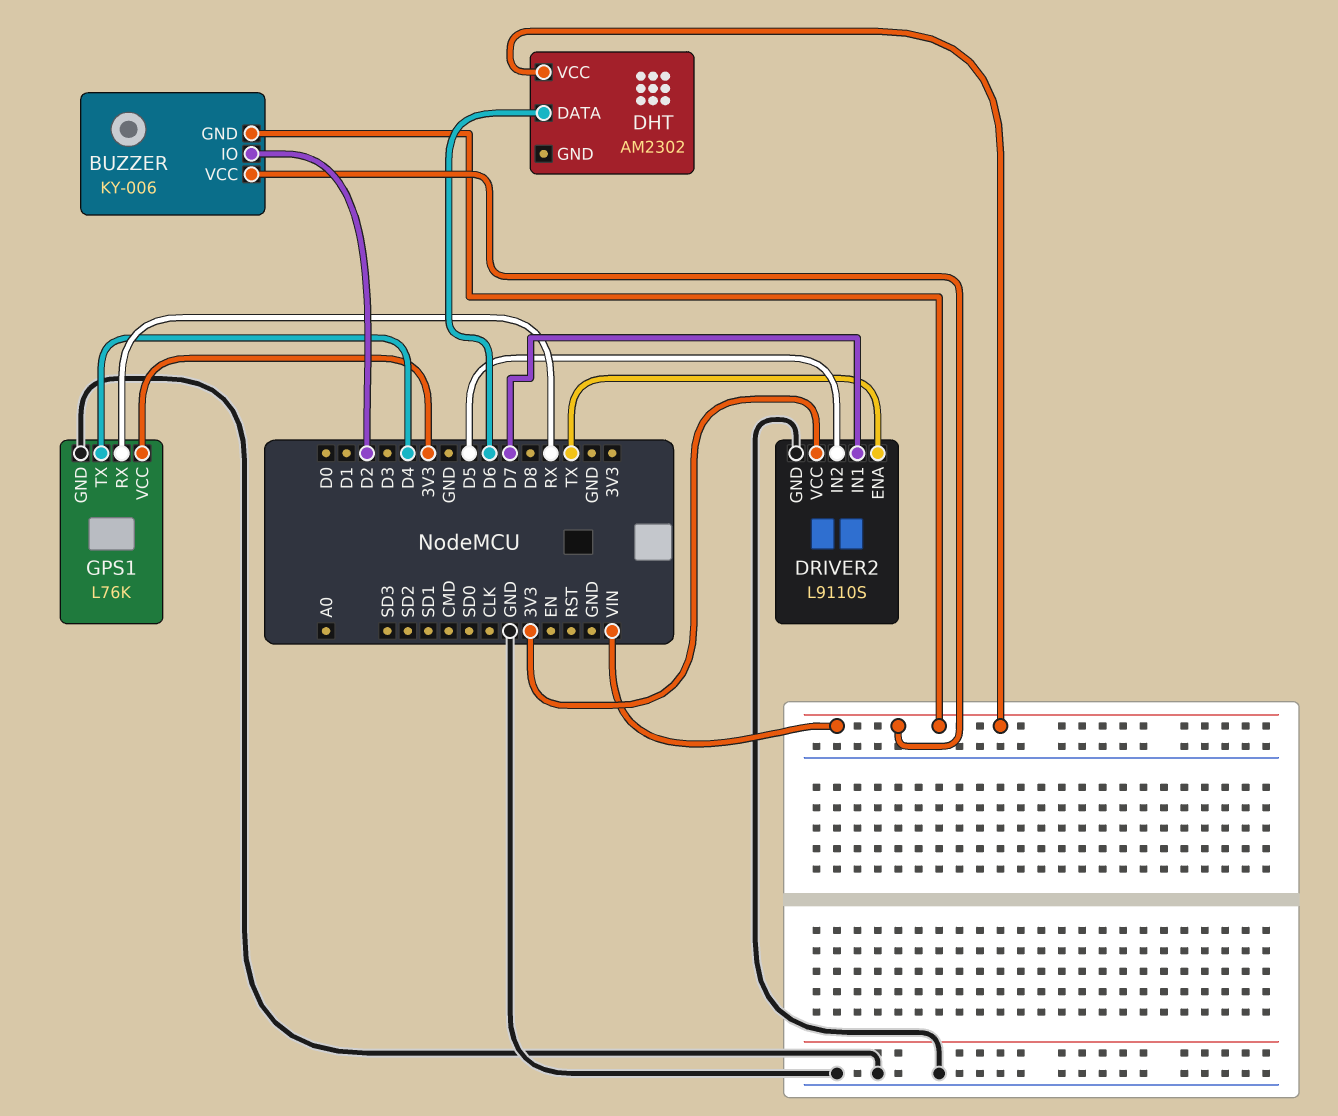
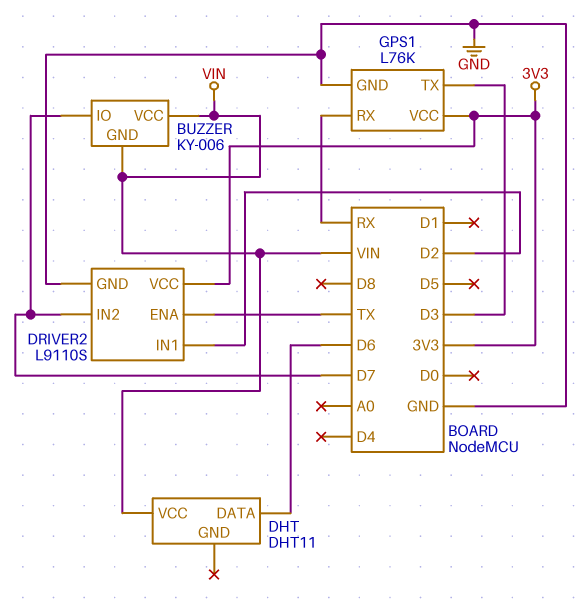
BUZZER pin IO: D2 -> D7
DHT: AM2302 -> DHT11
DRIVER2 pin IN1: D7 -> D2
DRIVER2 pin IN2: D5 -> D7
GPS1 pin TX: D4 -> D3

